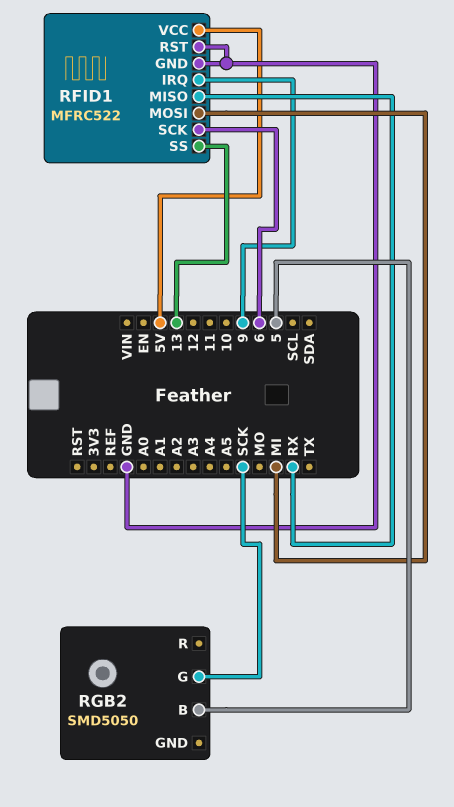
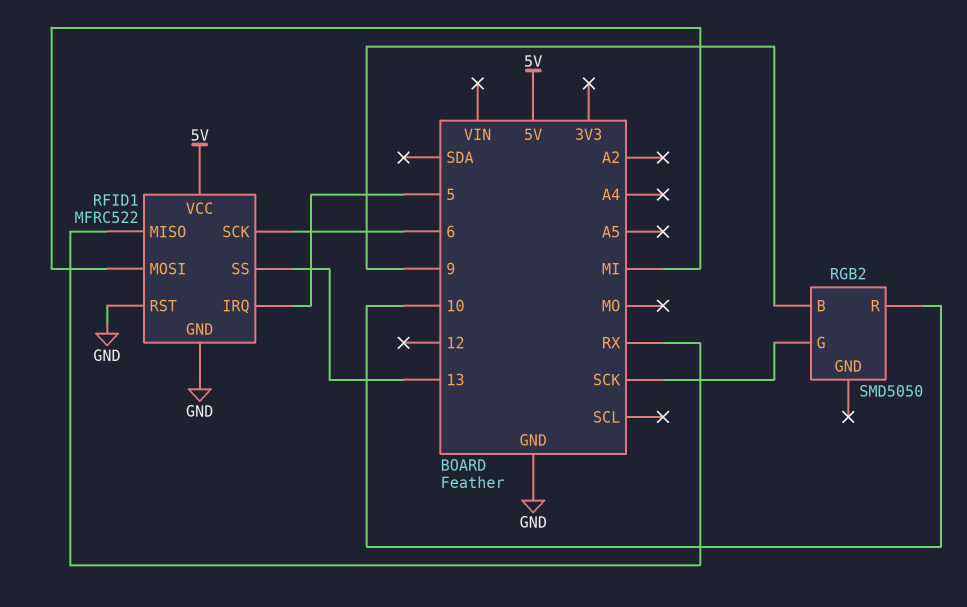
RFID1 pin IRQ: 9 -> 5
RGB2 pin B: 5 -> 9
RGB2 pin R: none -> 10

